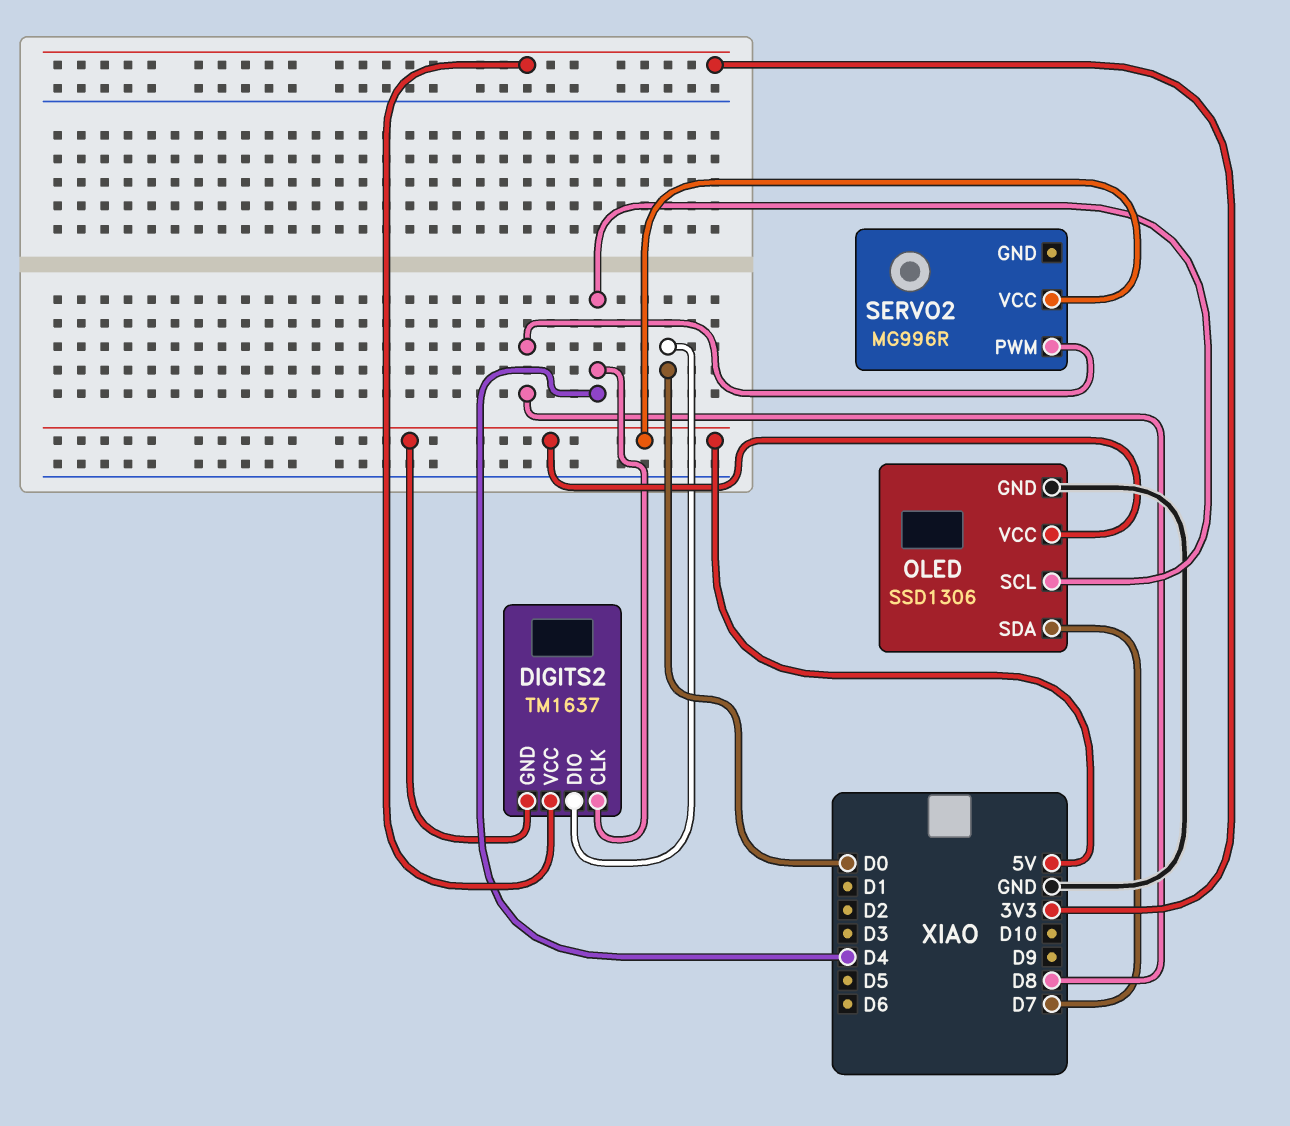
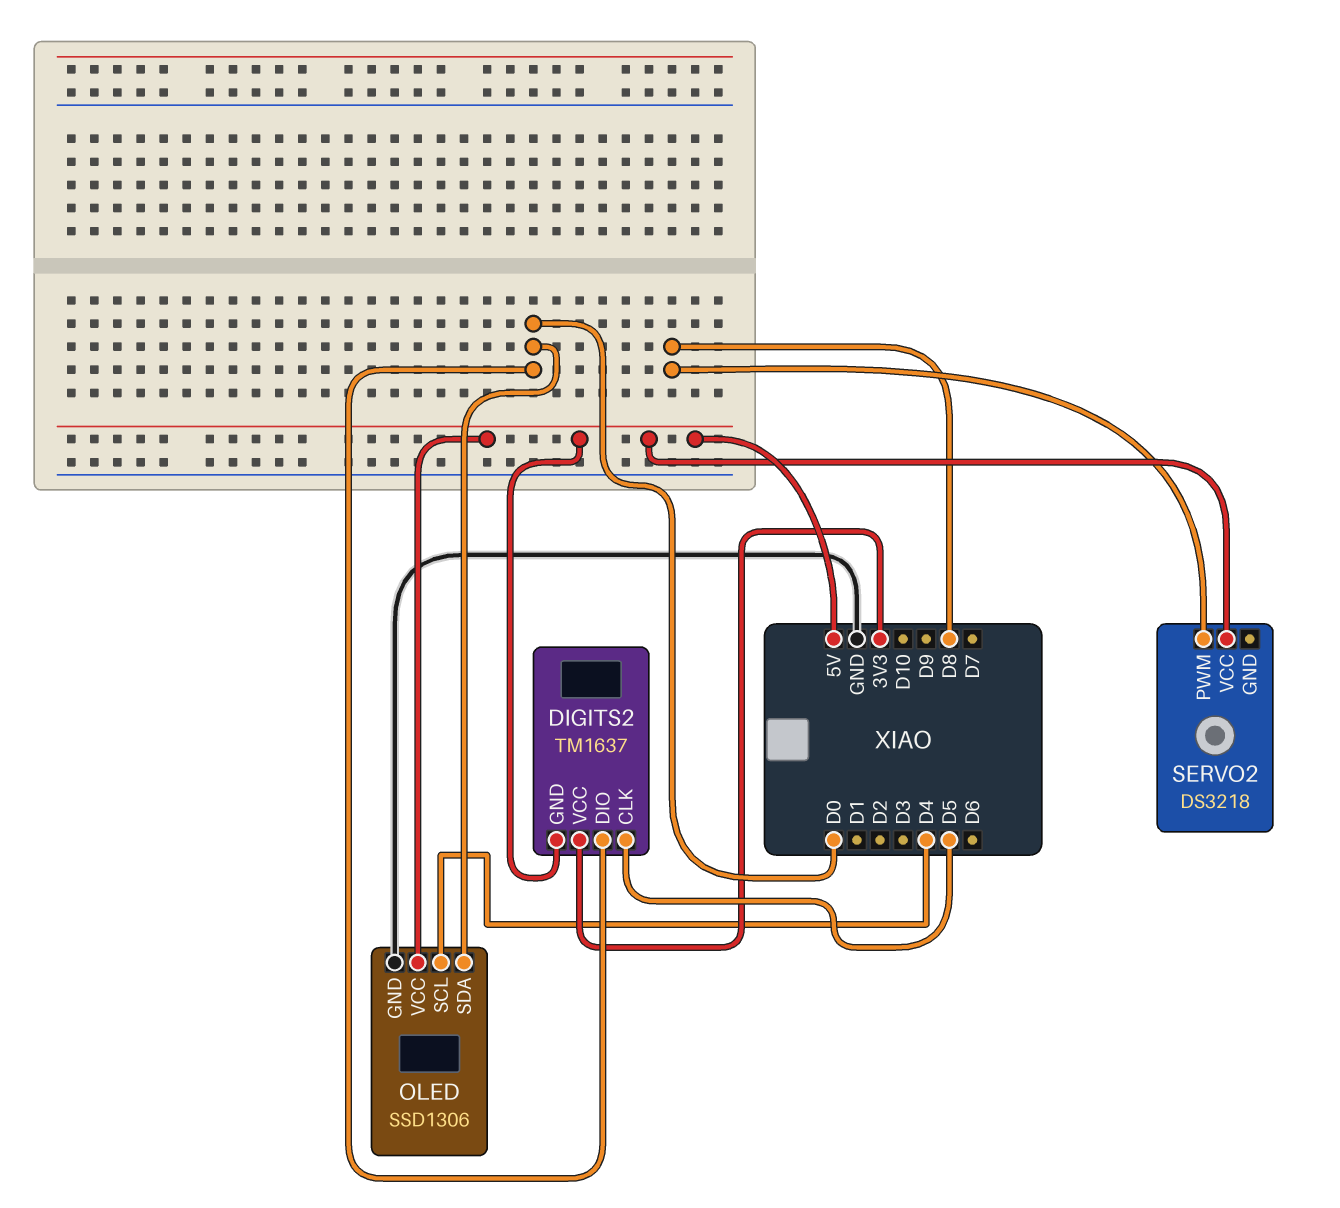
DIGITS2 pin CLK: D4 -> D5
OLED pin SDA: D7 -> D0
SERVO2: MG996R -> DS3218

